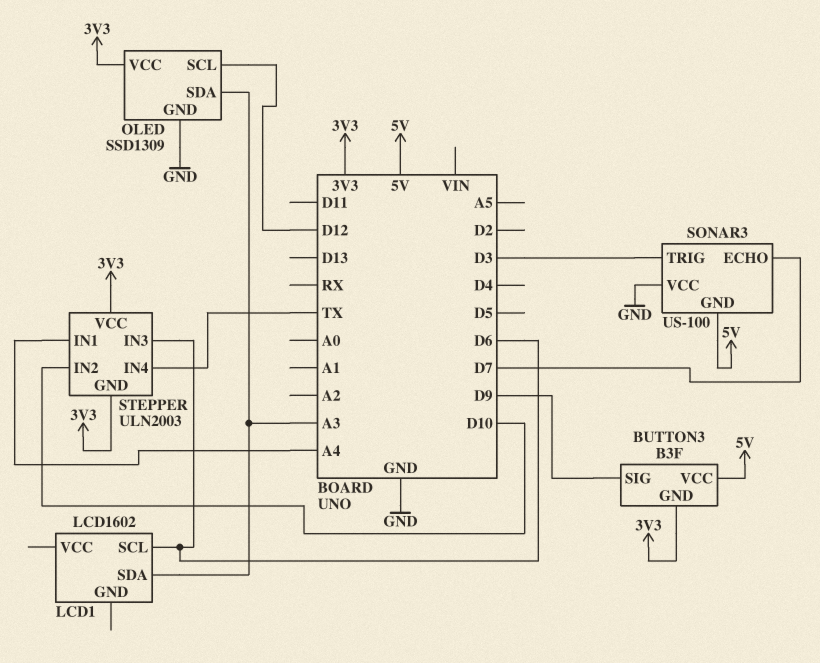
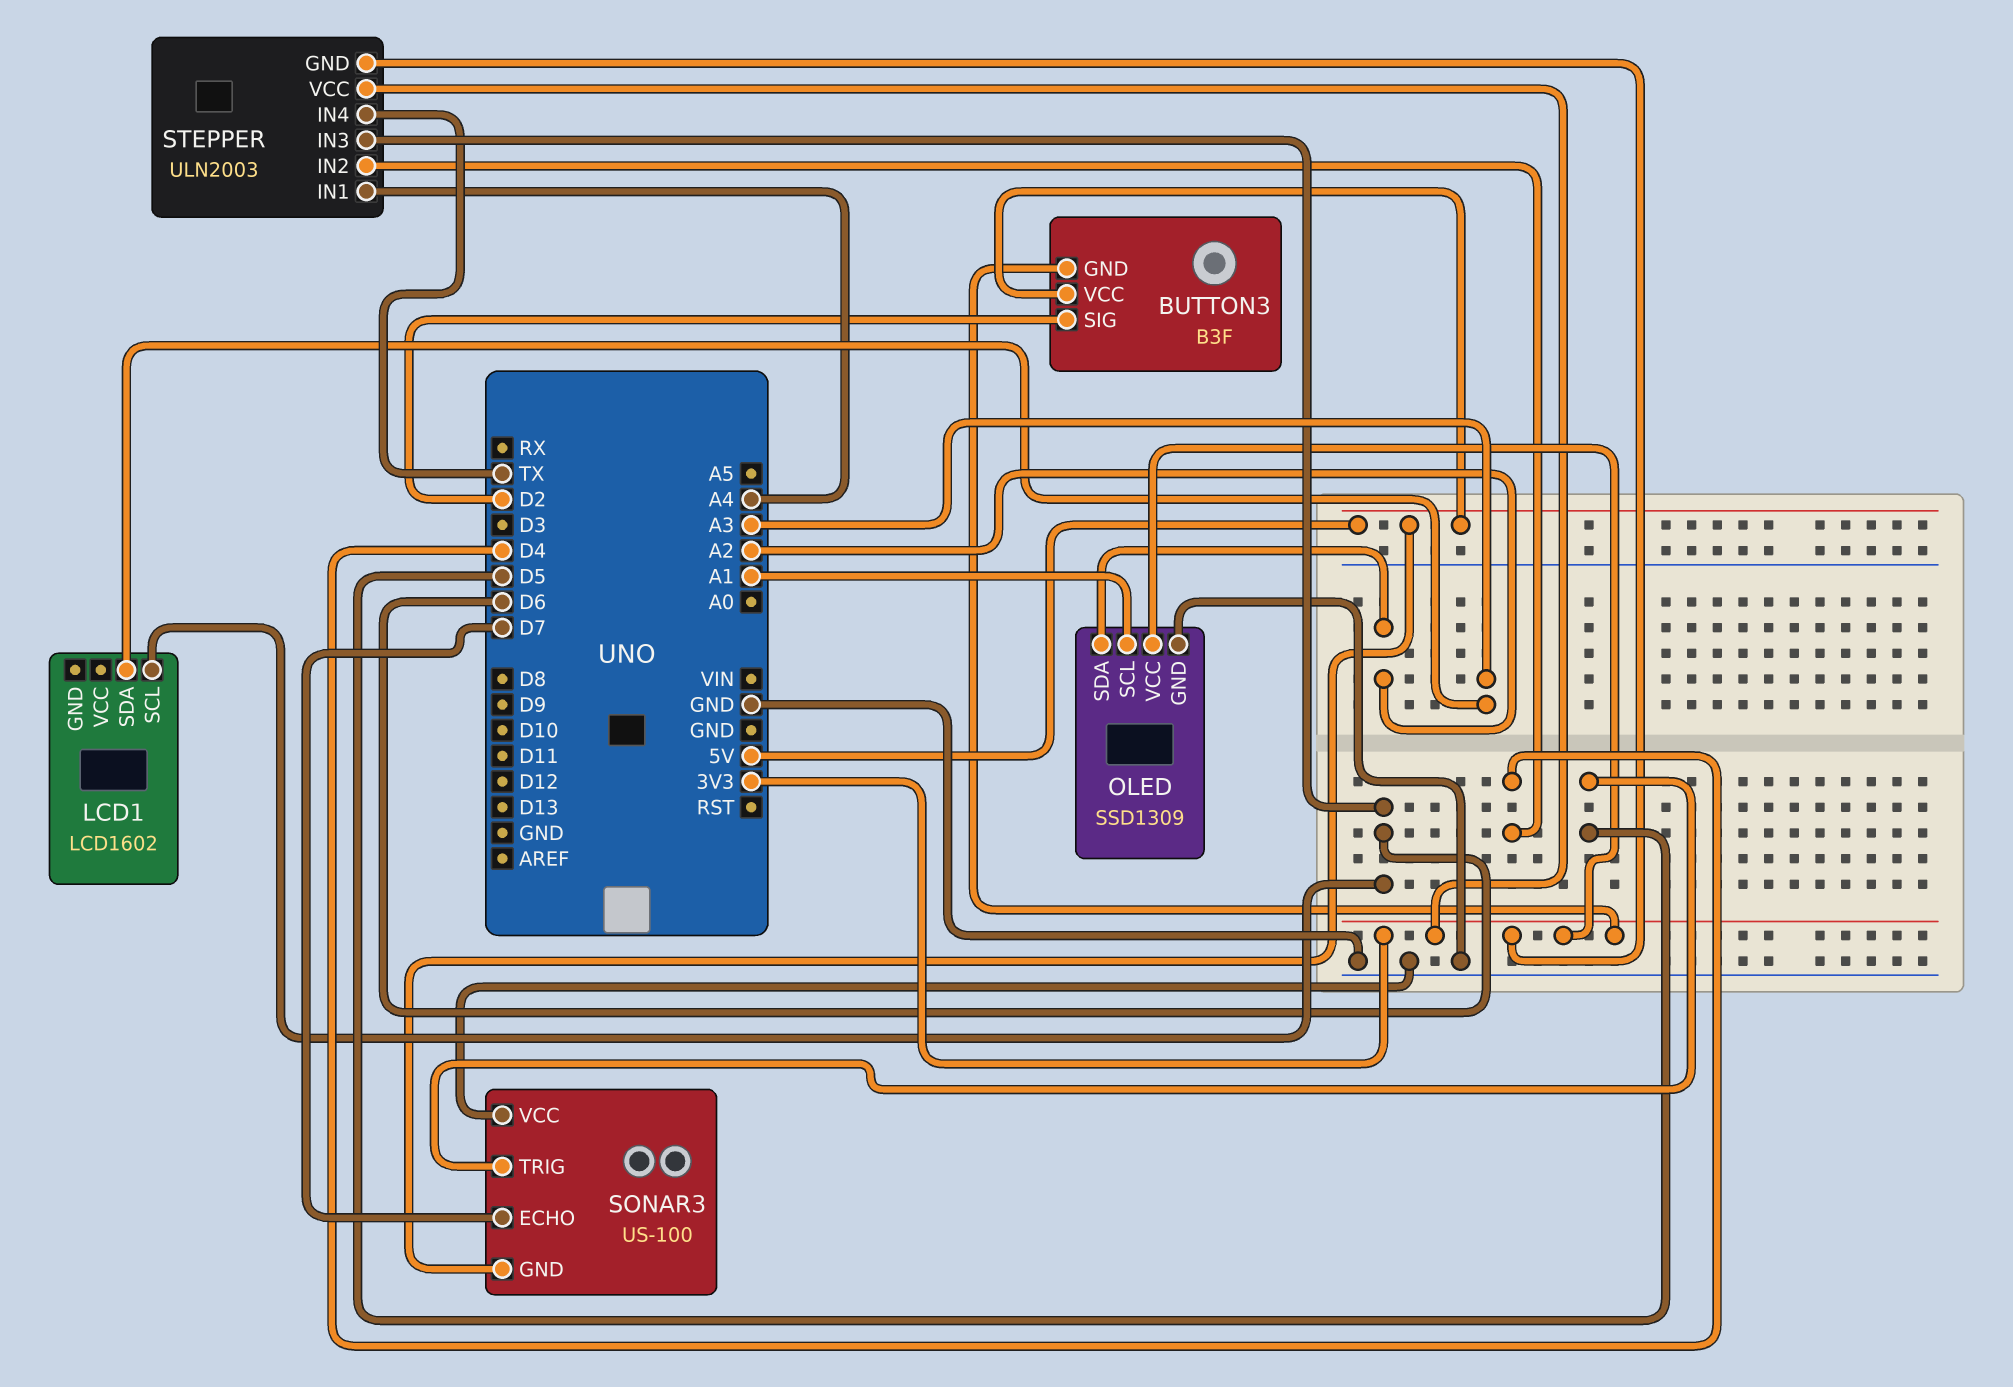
BUTTON3 pin SIG: D9 -> D2
OLED pin SCL: D12 -> A1
OLED pin SDA: A3 -> A2
SONAR3 pin TRIG: D3 -> D5
STEPPER pin IN2: D10 -> D4

